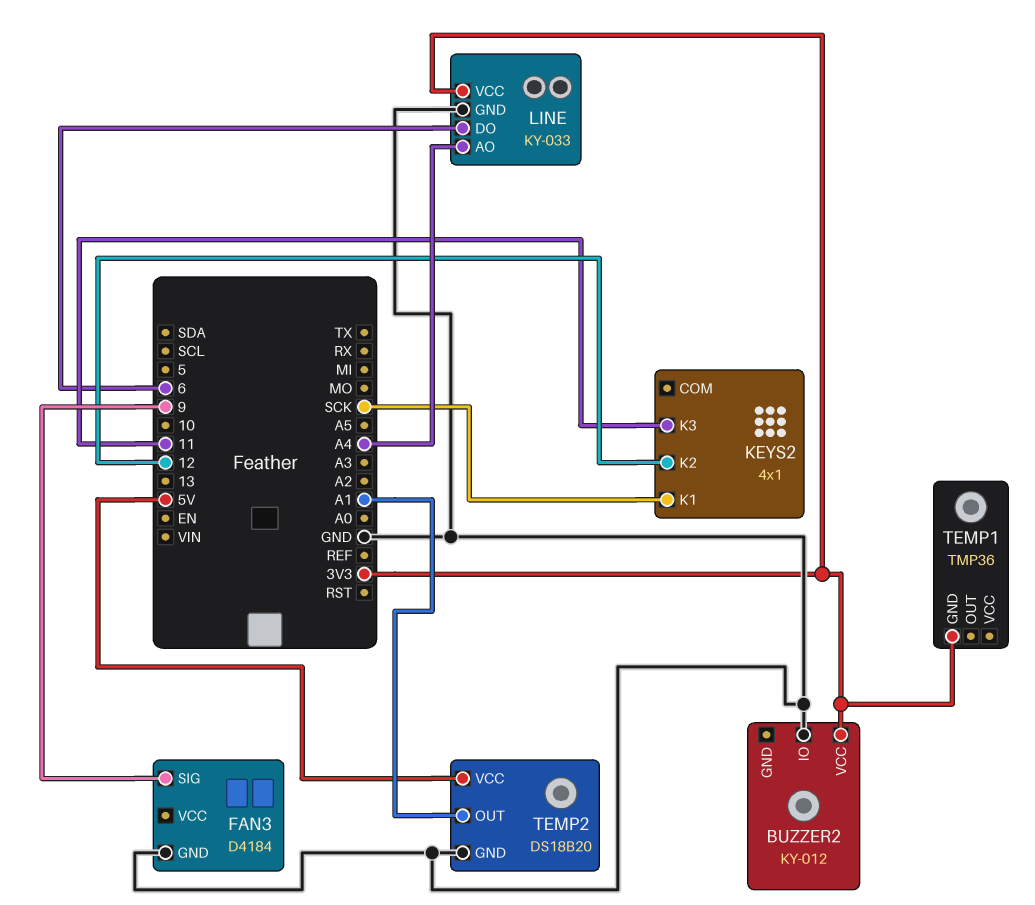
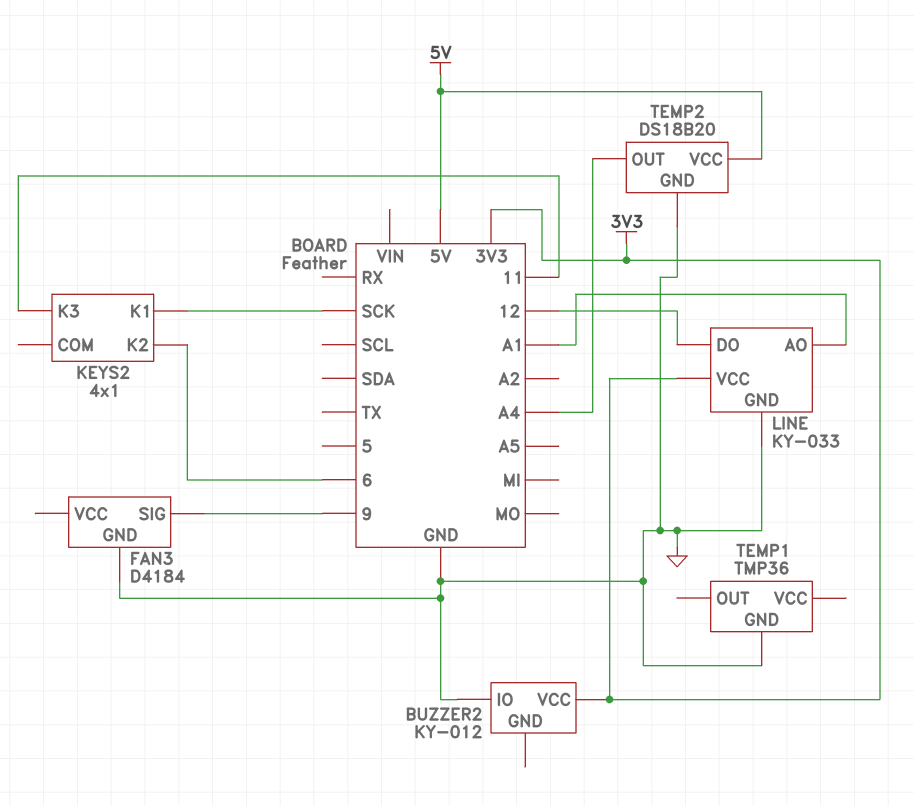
KEYS2 pin K2: 12 -> 6
LINE pin AO: A4 -> A1
LINE pin DO: 6 -> 12
TEMP1 pin GND: 3V3 -> GND
TEMP2 pin OUT: A1 -> A4

